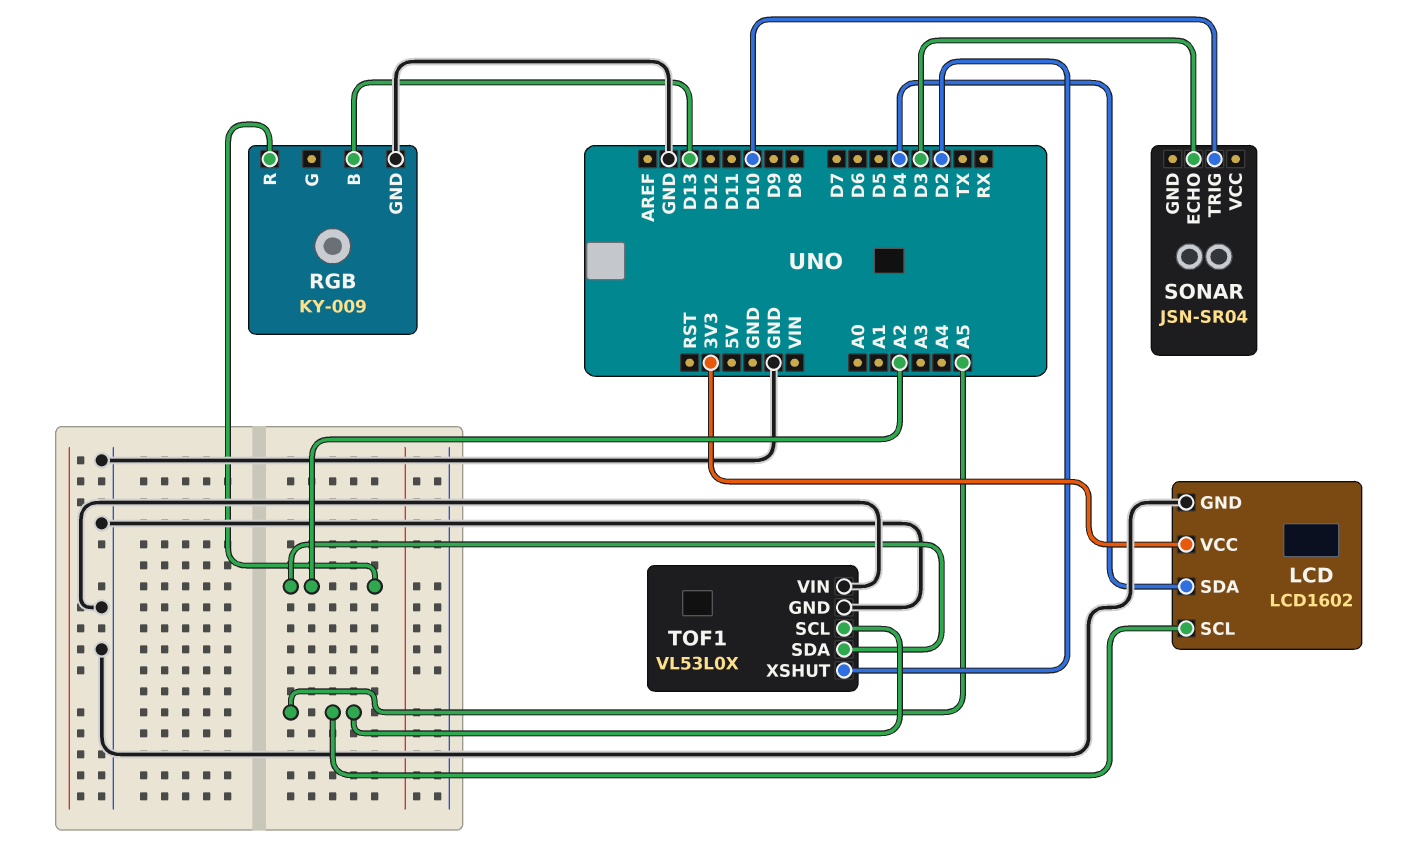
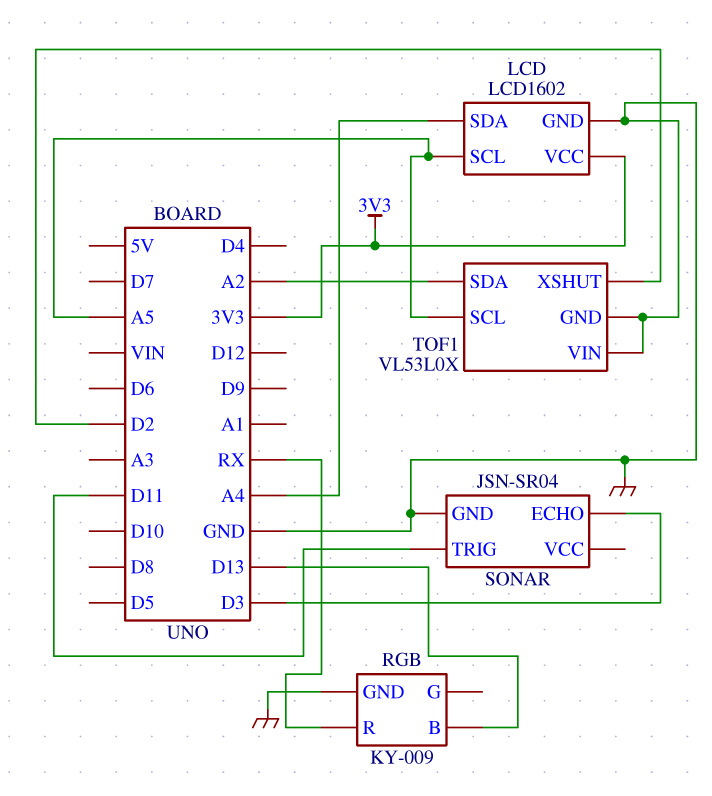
LCD pin SDA: D4 -> A4
RGB pin R: A2 -> RX
SONAR pin GND: none -> GND
SONAR pin TRIG: D10 -> D11

